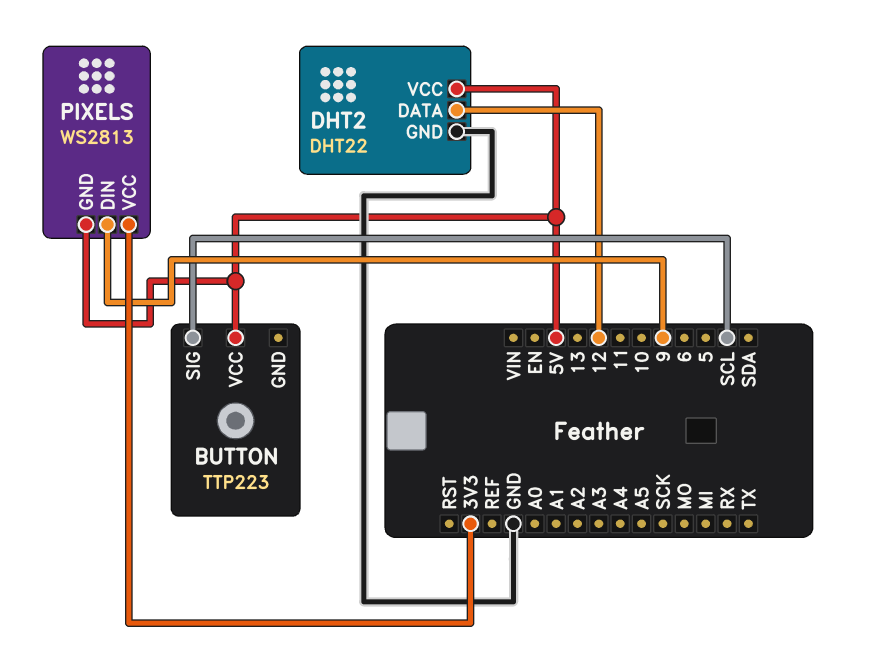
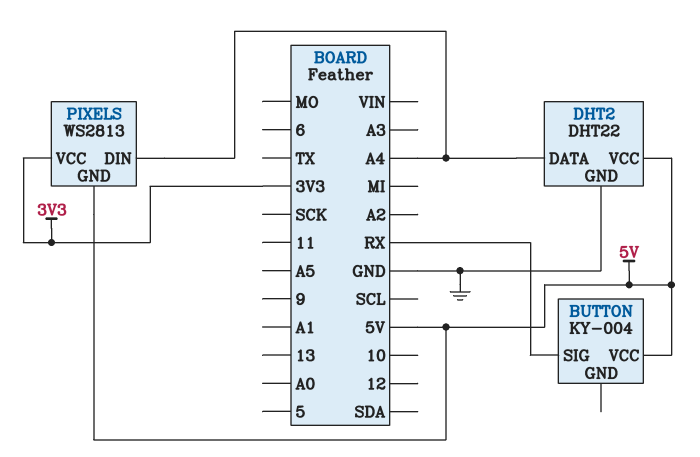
BUTTON: TTP223 -> KY-004
BUTTON pin SIG: SCL -> RX
DHT2 pin DATA: 12 -> A4
PIXELS pin DIN: 9 -> A4

